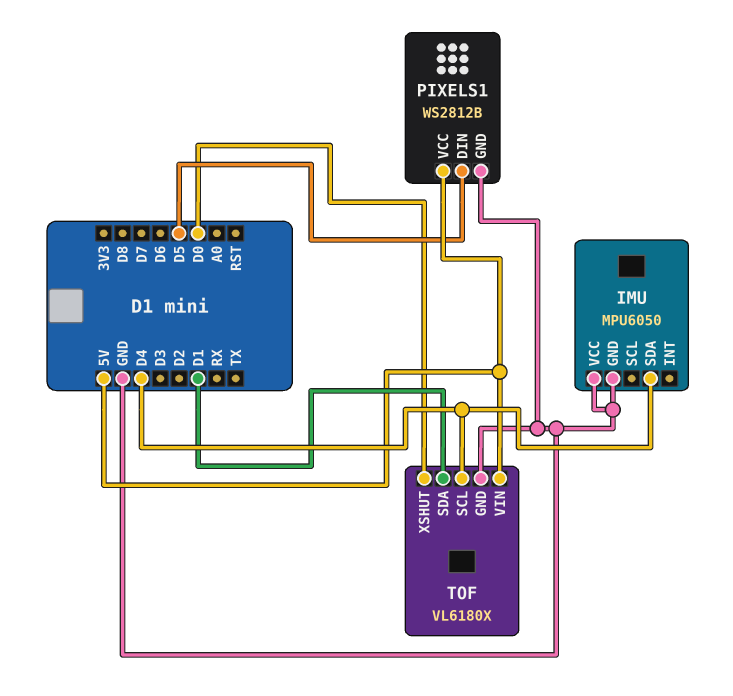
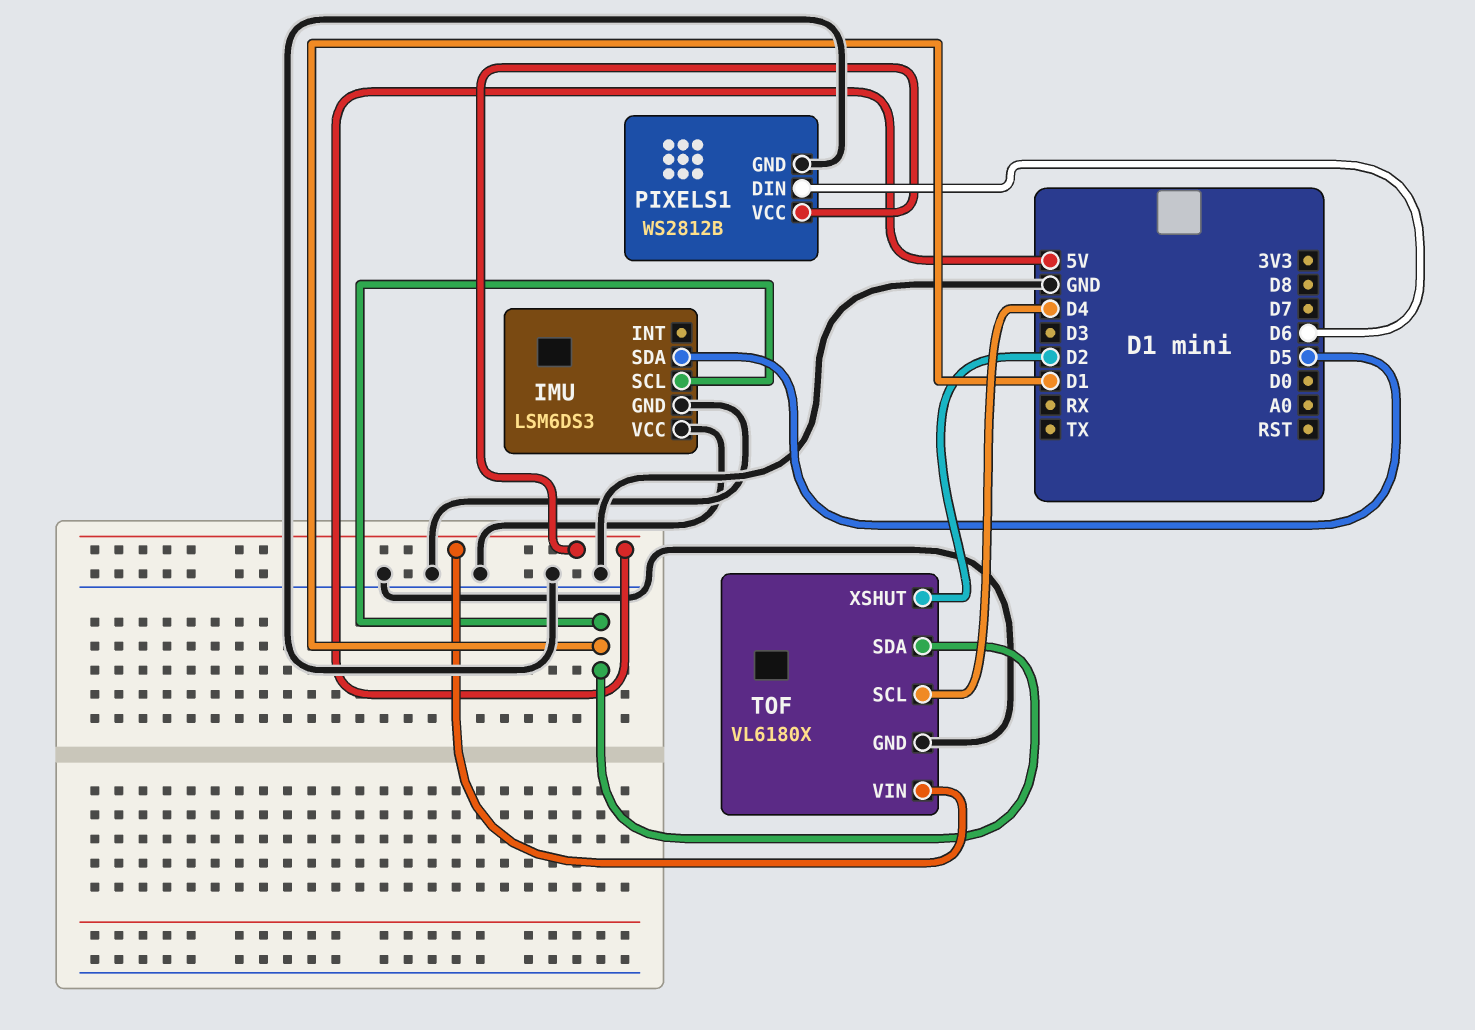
IMU: MPU6050 -> LSM6DS3
IMU pin SCL: none -> D1
IMU pin SDA: D4 -> D5
PIXELS1 pin DIN: D5 -> D6
TOF pin XSHUT: D0 -> D2

